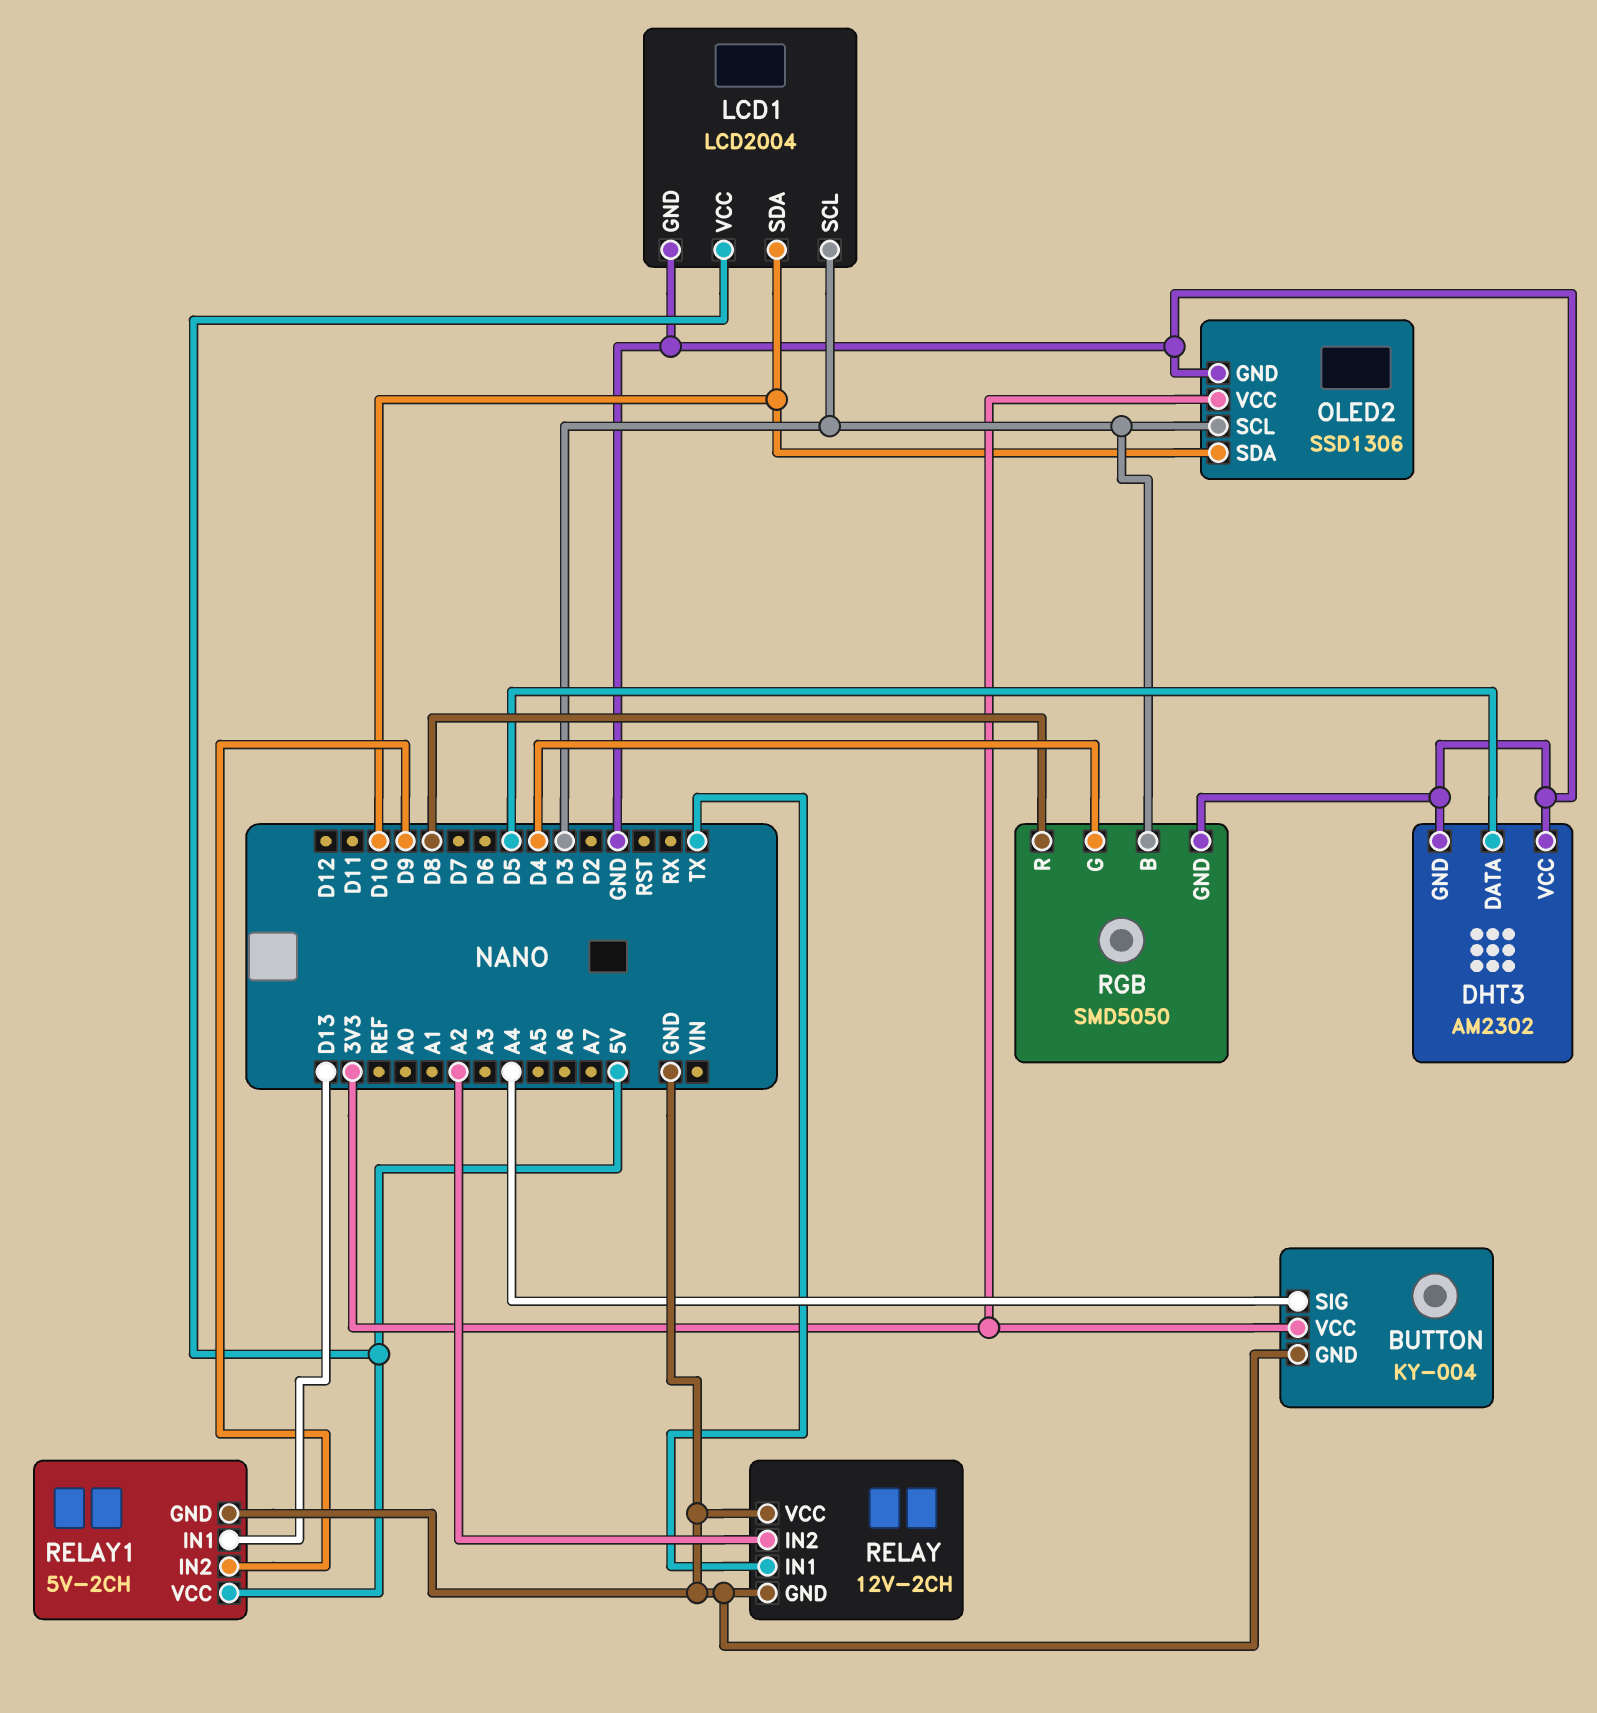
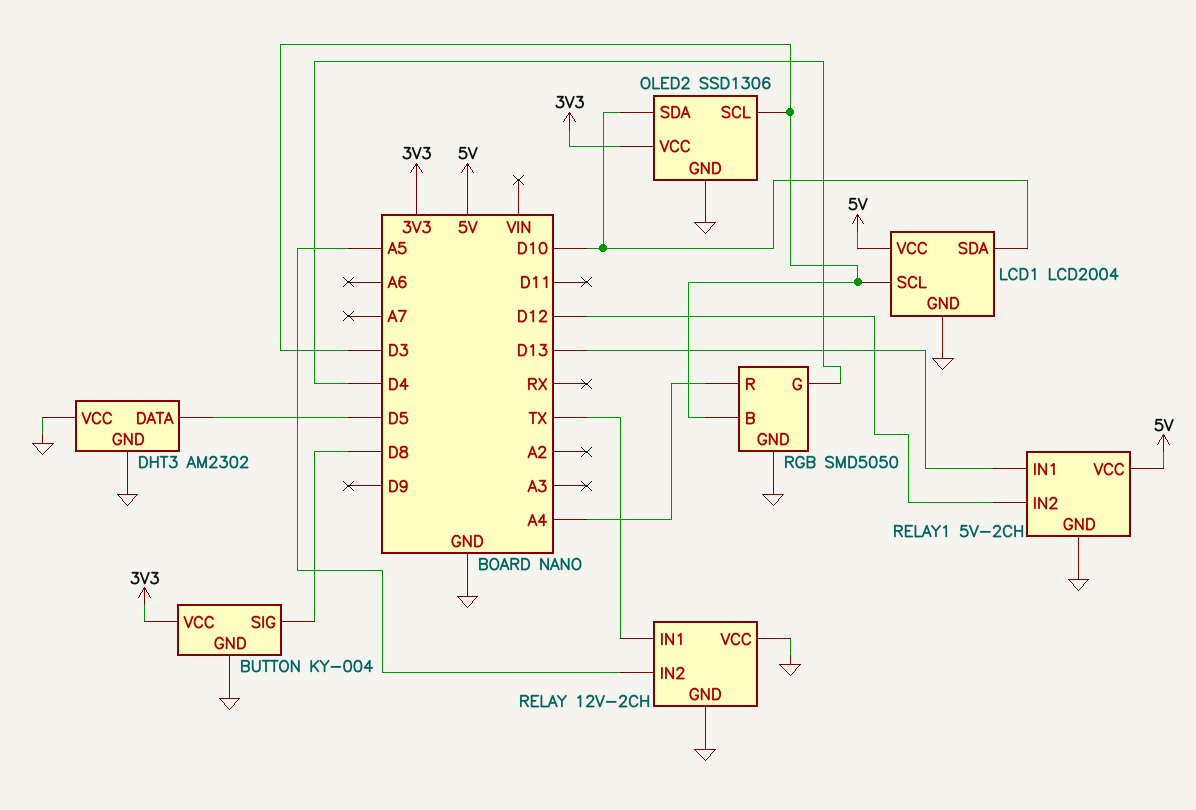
BUTTON pin SIG: A4 -> D8
RELAY pin IN2: A2 -> A5
RELAY1 pin IN2: D9 -> D12
RGB pin R: D8 -> A4

